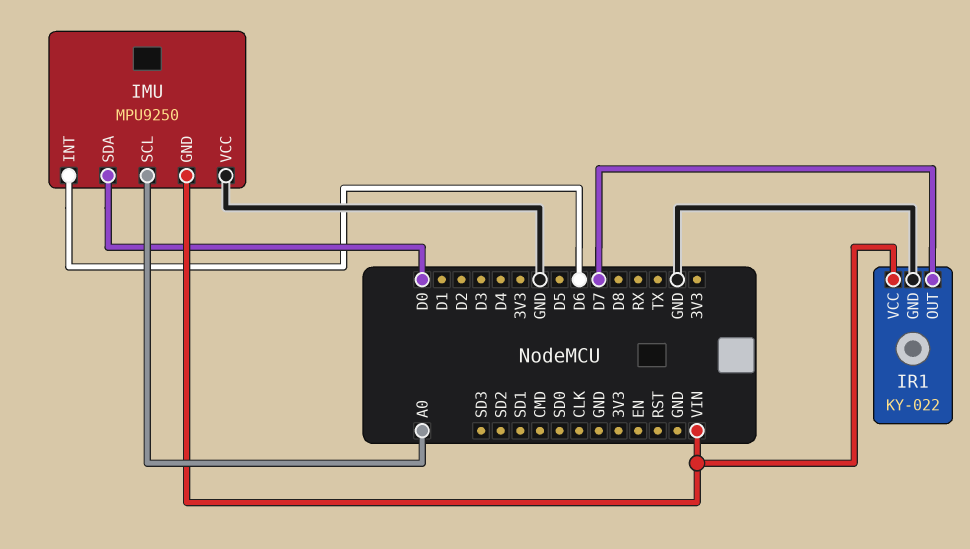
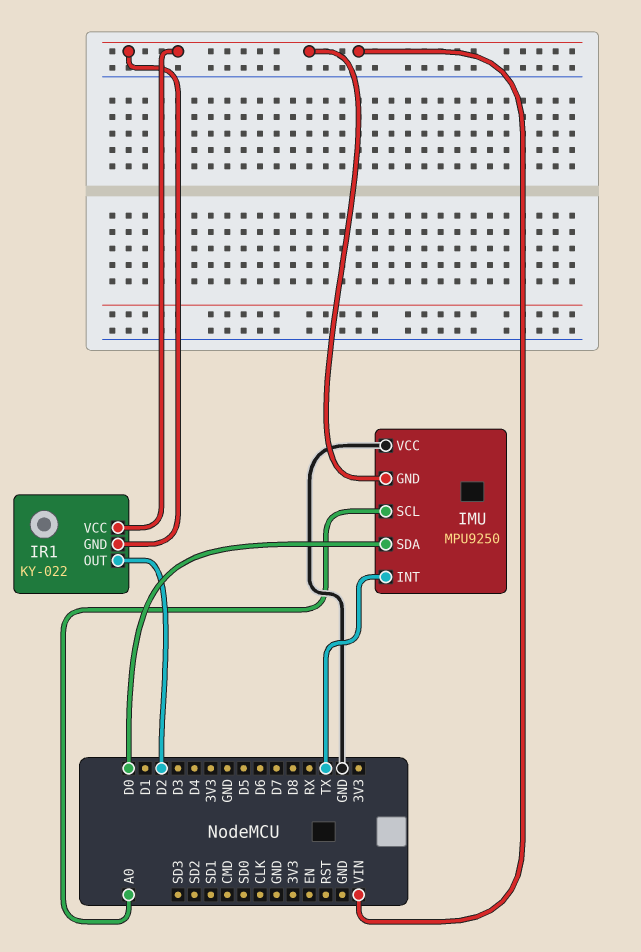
IMU pin INT: D6 -> TX
IR1 pin GND: GND -> VIN
IR1 pin OUT: D7 -> D2

